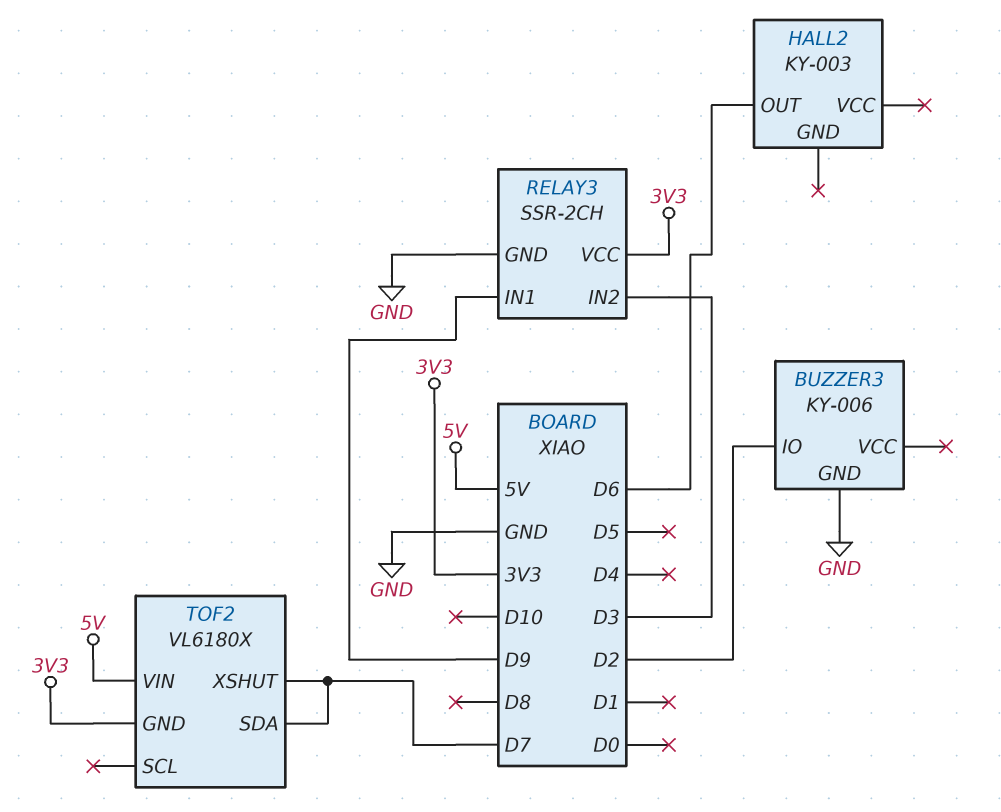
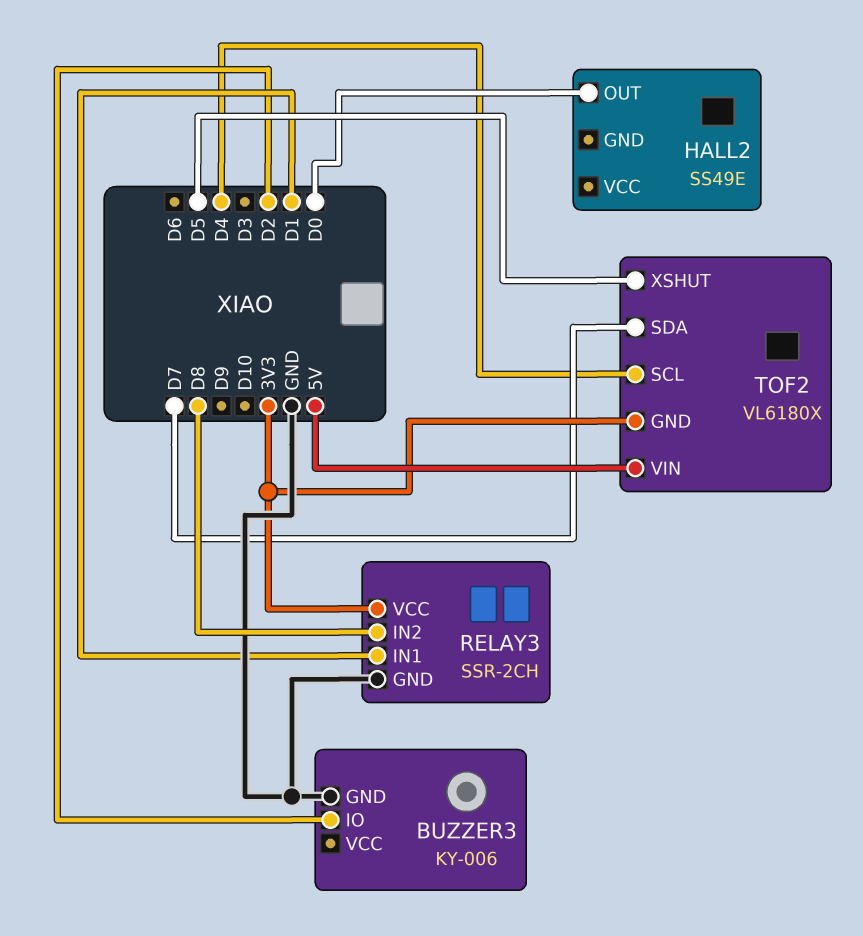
HALL2: KY-003 -> SS49E
HALL2 pin OUT: D6 -> D0
RELAY3 pin IN1: D9 -> D1
RELAY3 pin IN2: D3 -> D8
TOF2 pin SCL: none -> D4
TOF2 pin XSHUT: D7 -> D5

